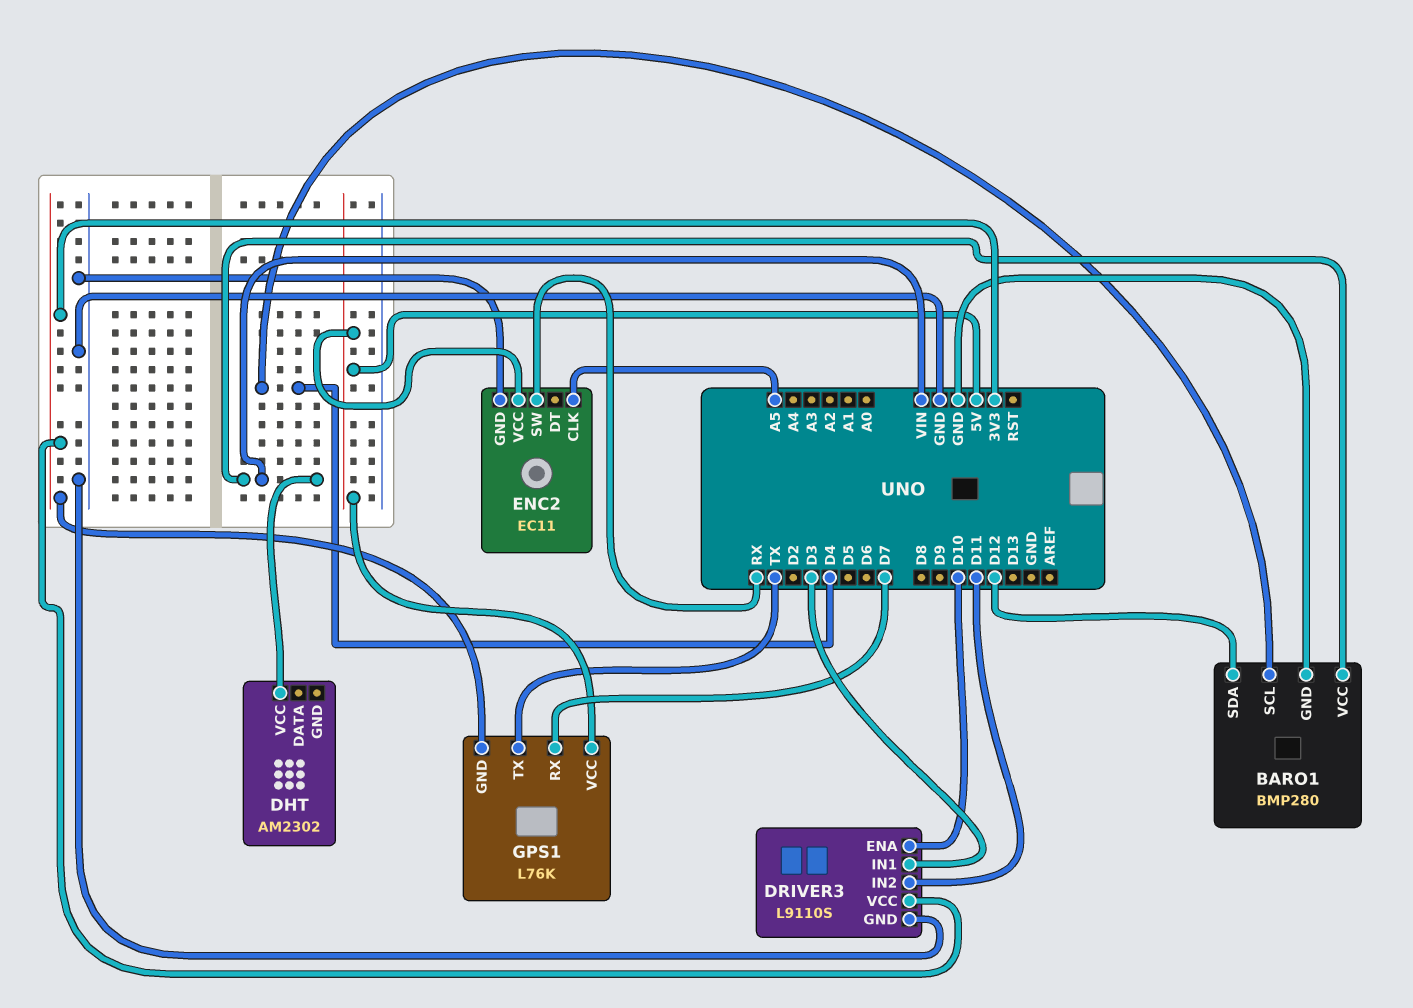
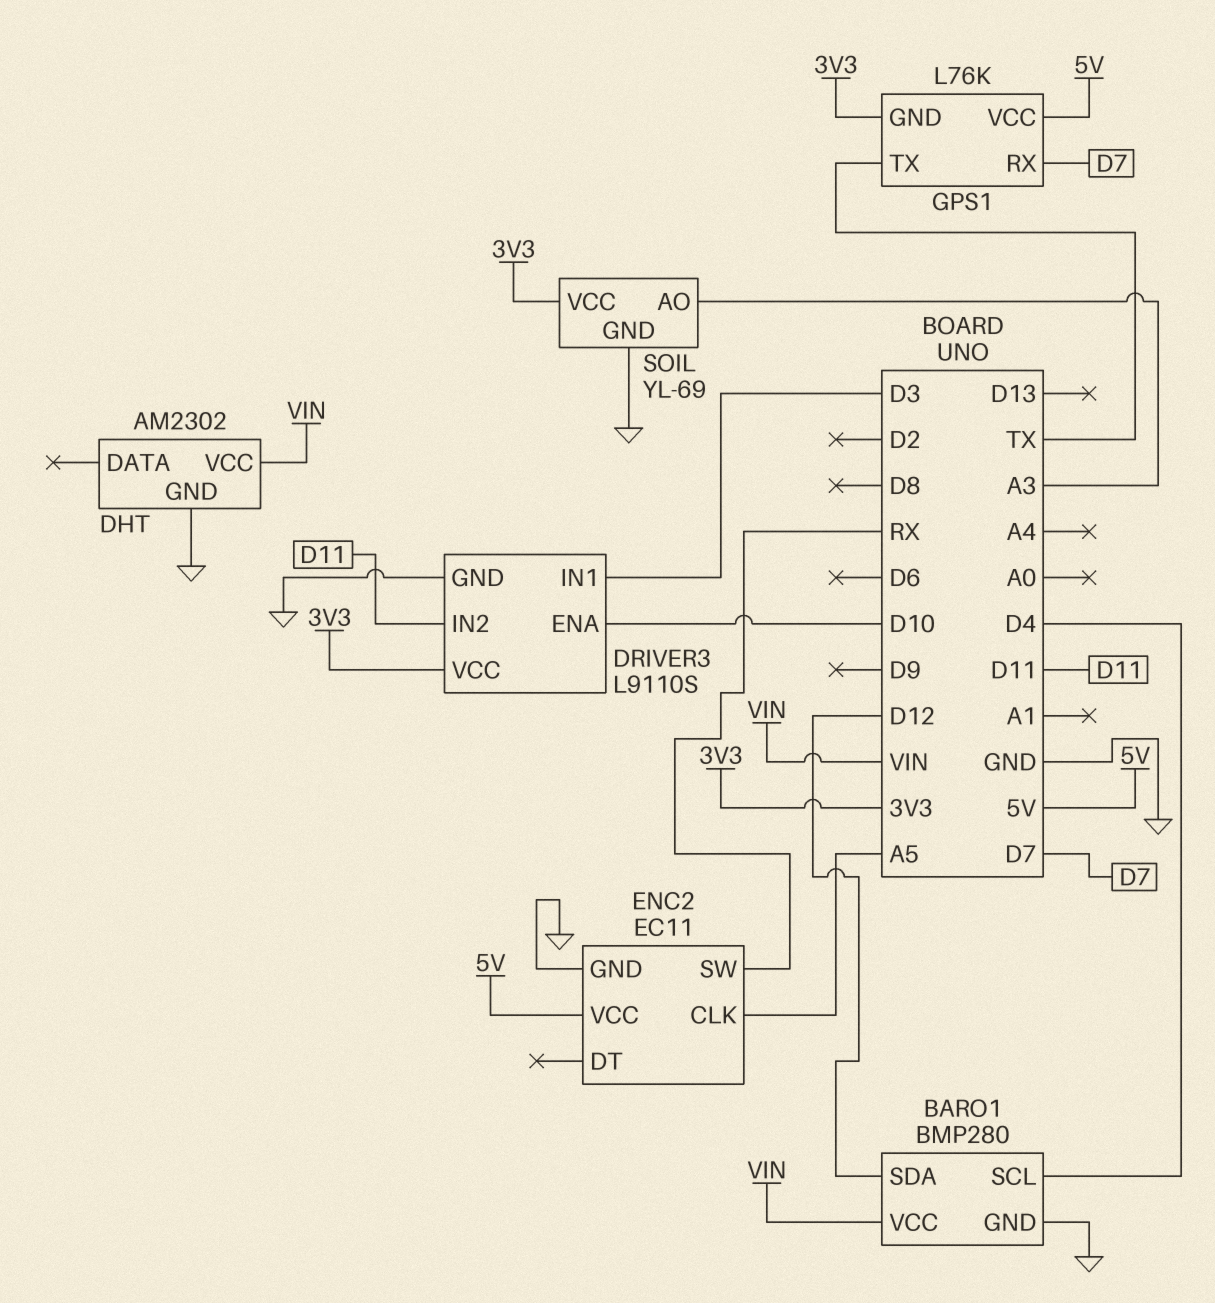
DHT pin GND: none -> GND
SOIL: none -> YL-69
SOIL pin AO: none -> A3
SOIL pin GND: none -> GND
SOIL pin VCC: none -> 3V3

